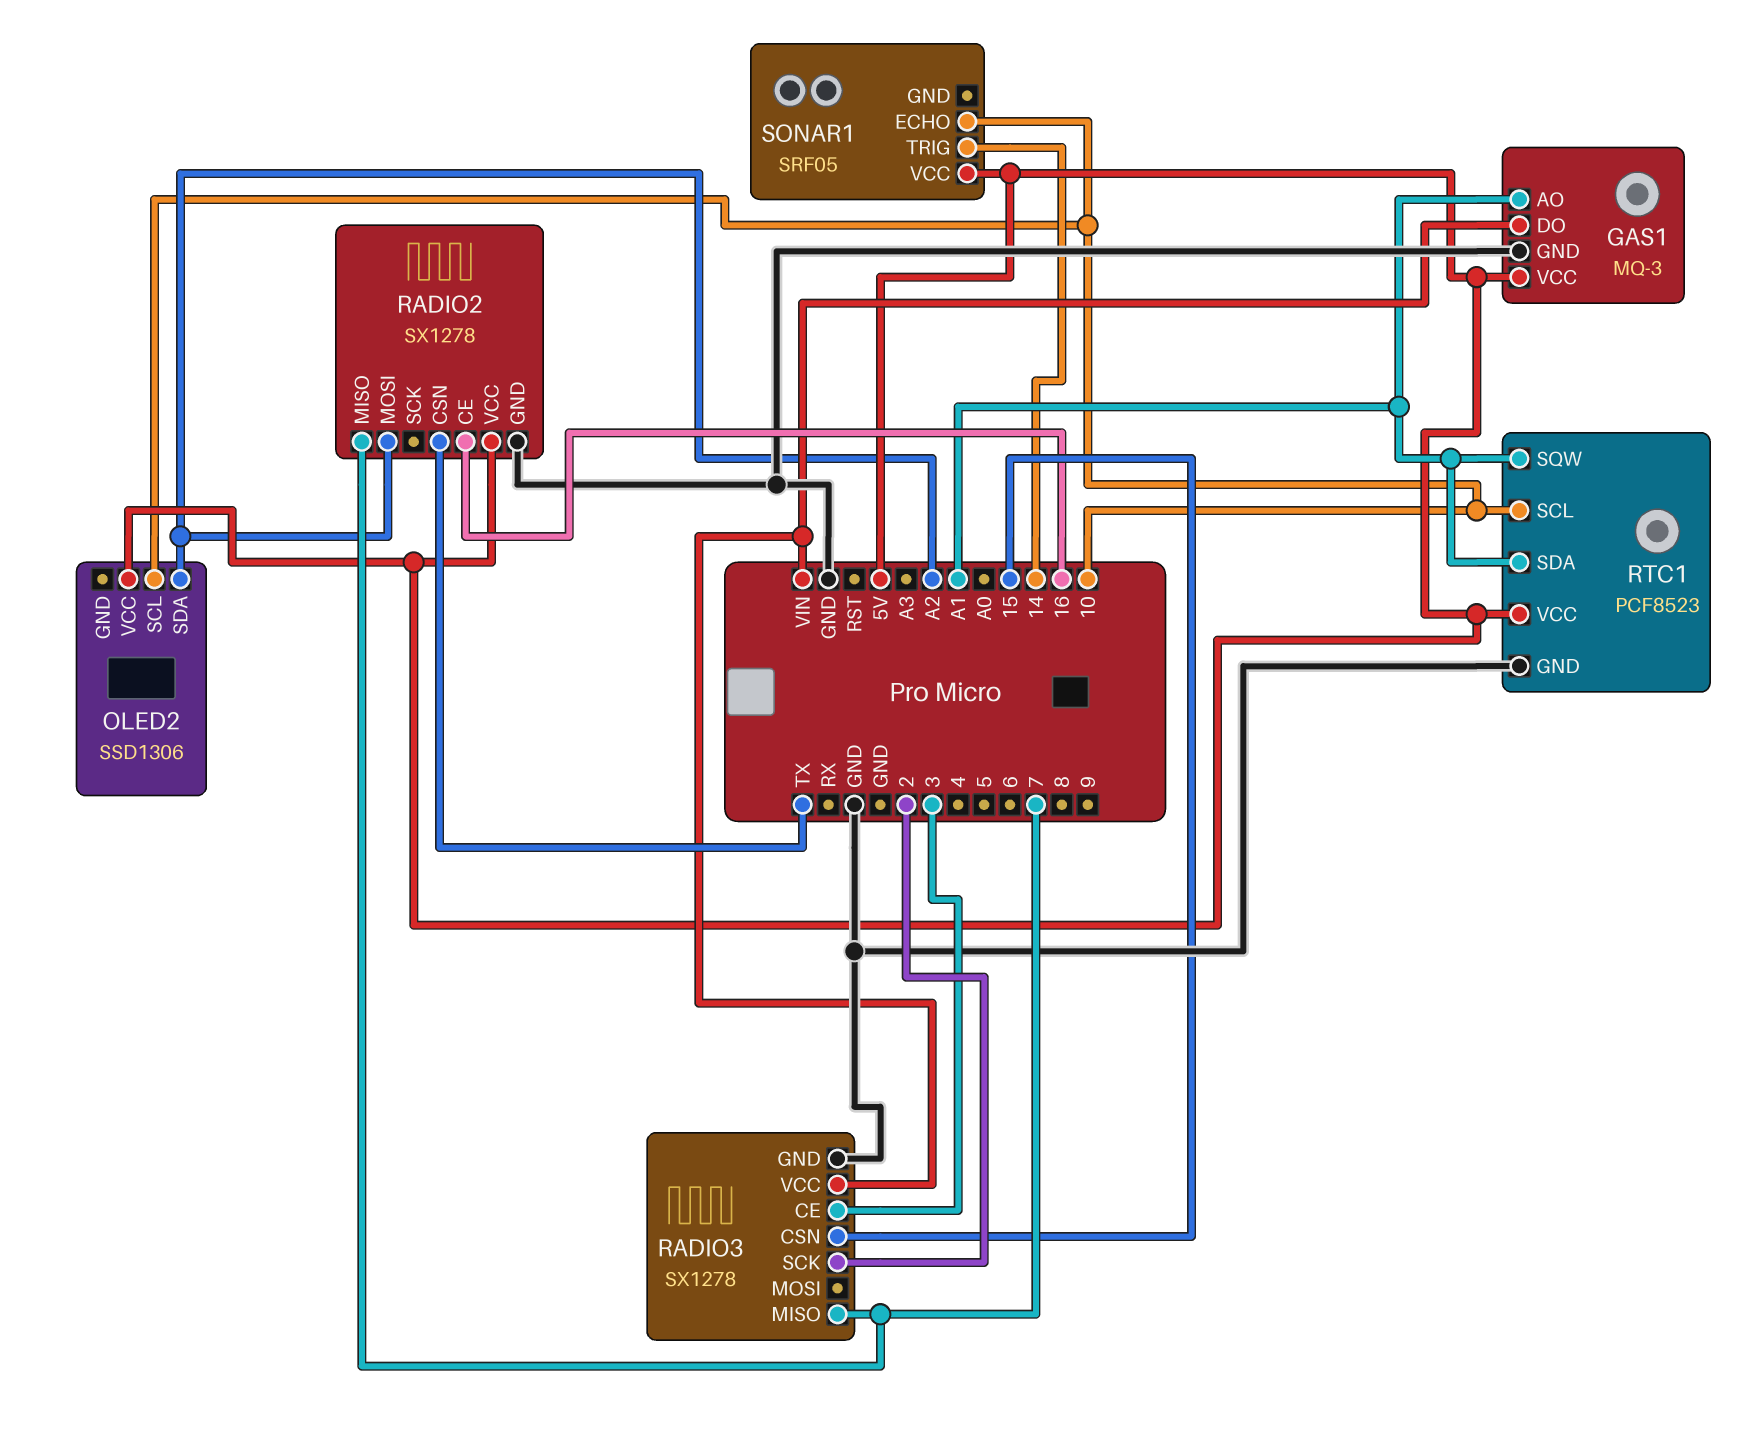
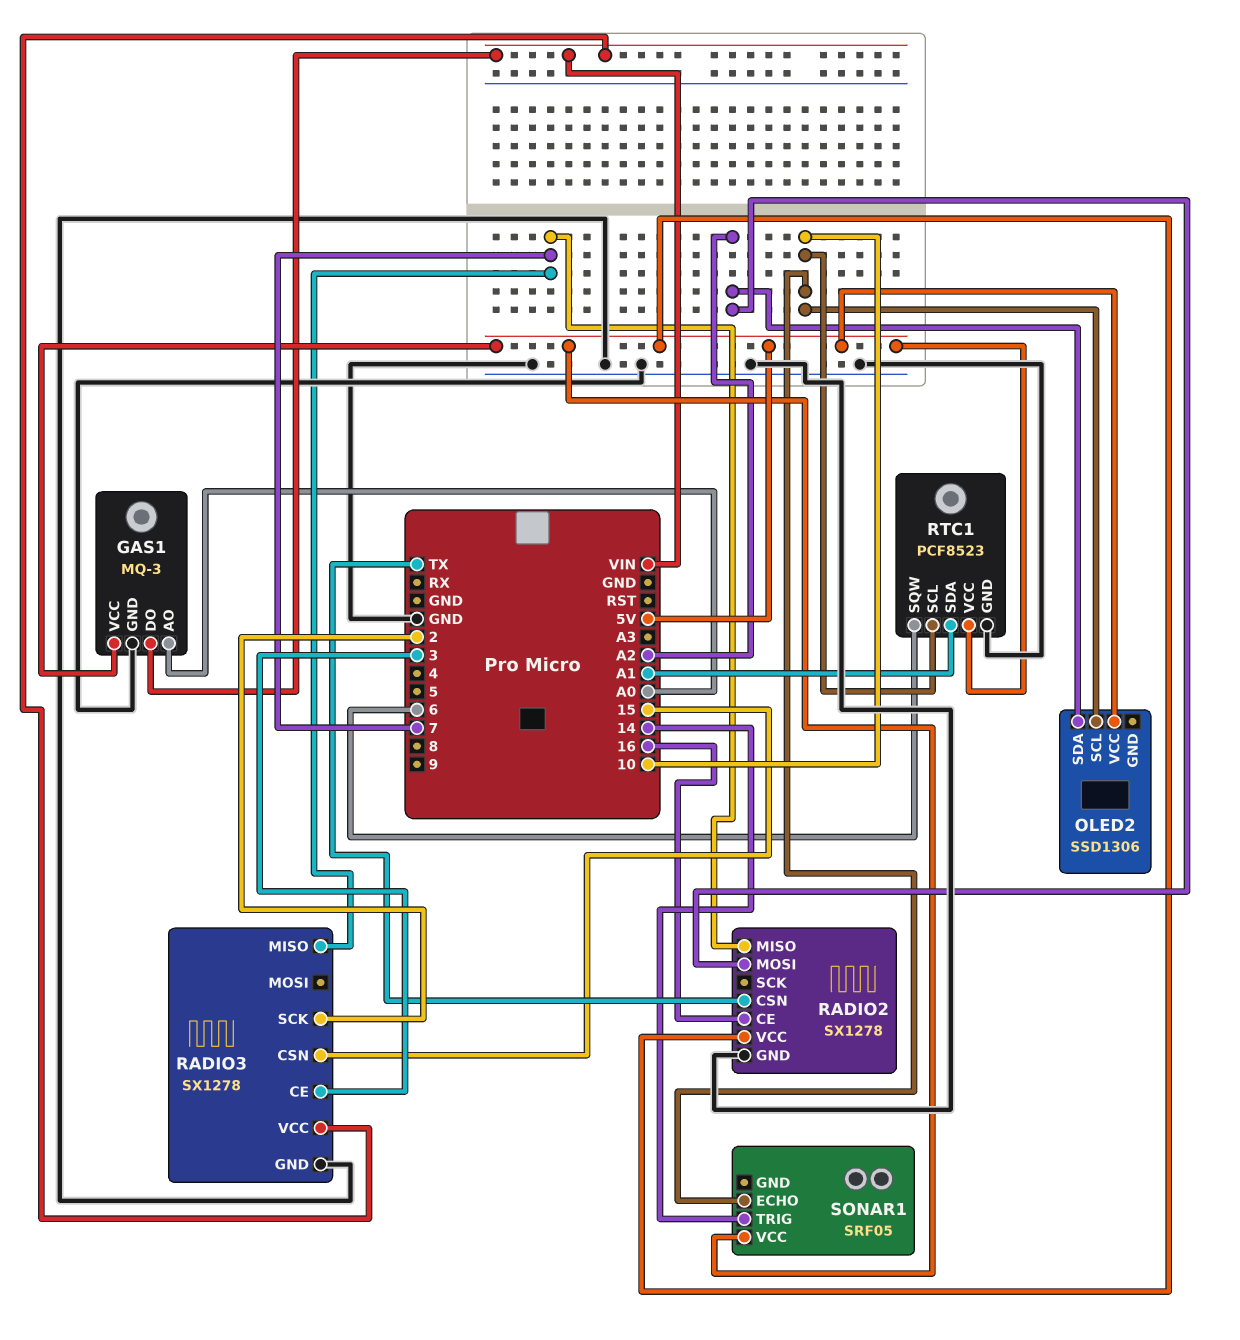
GAS1 pin AO: A1 -> A0
RTC1 pin SQW: A1 -> 6

